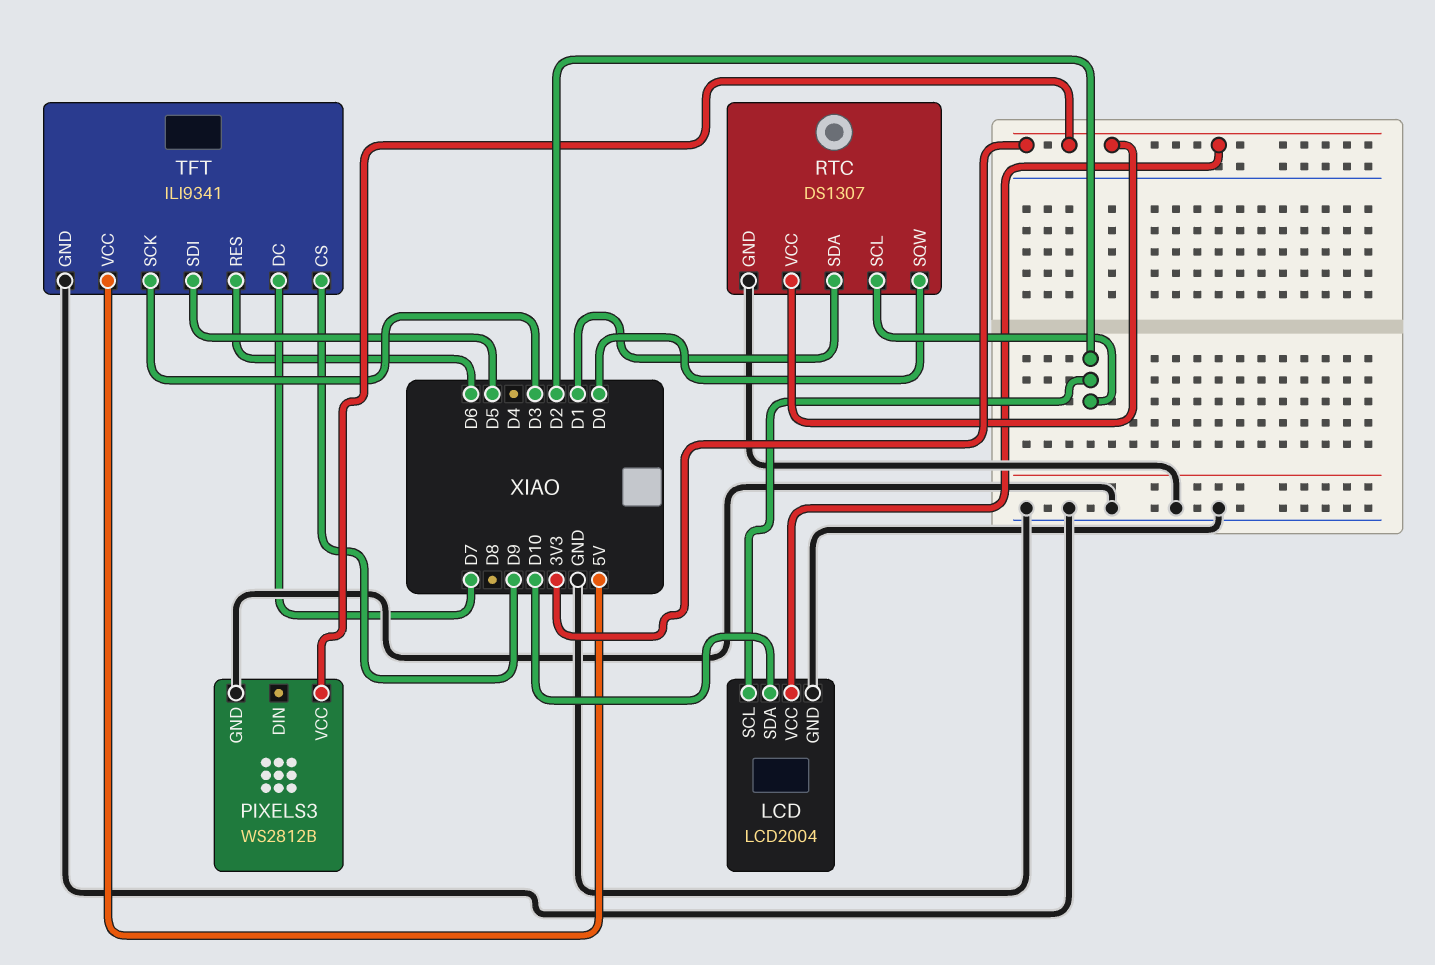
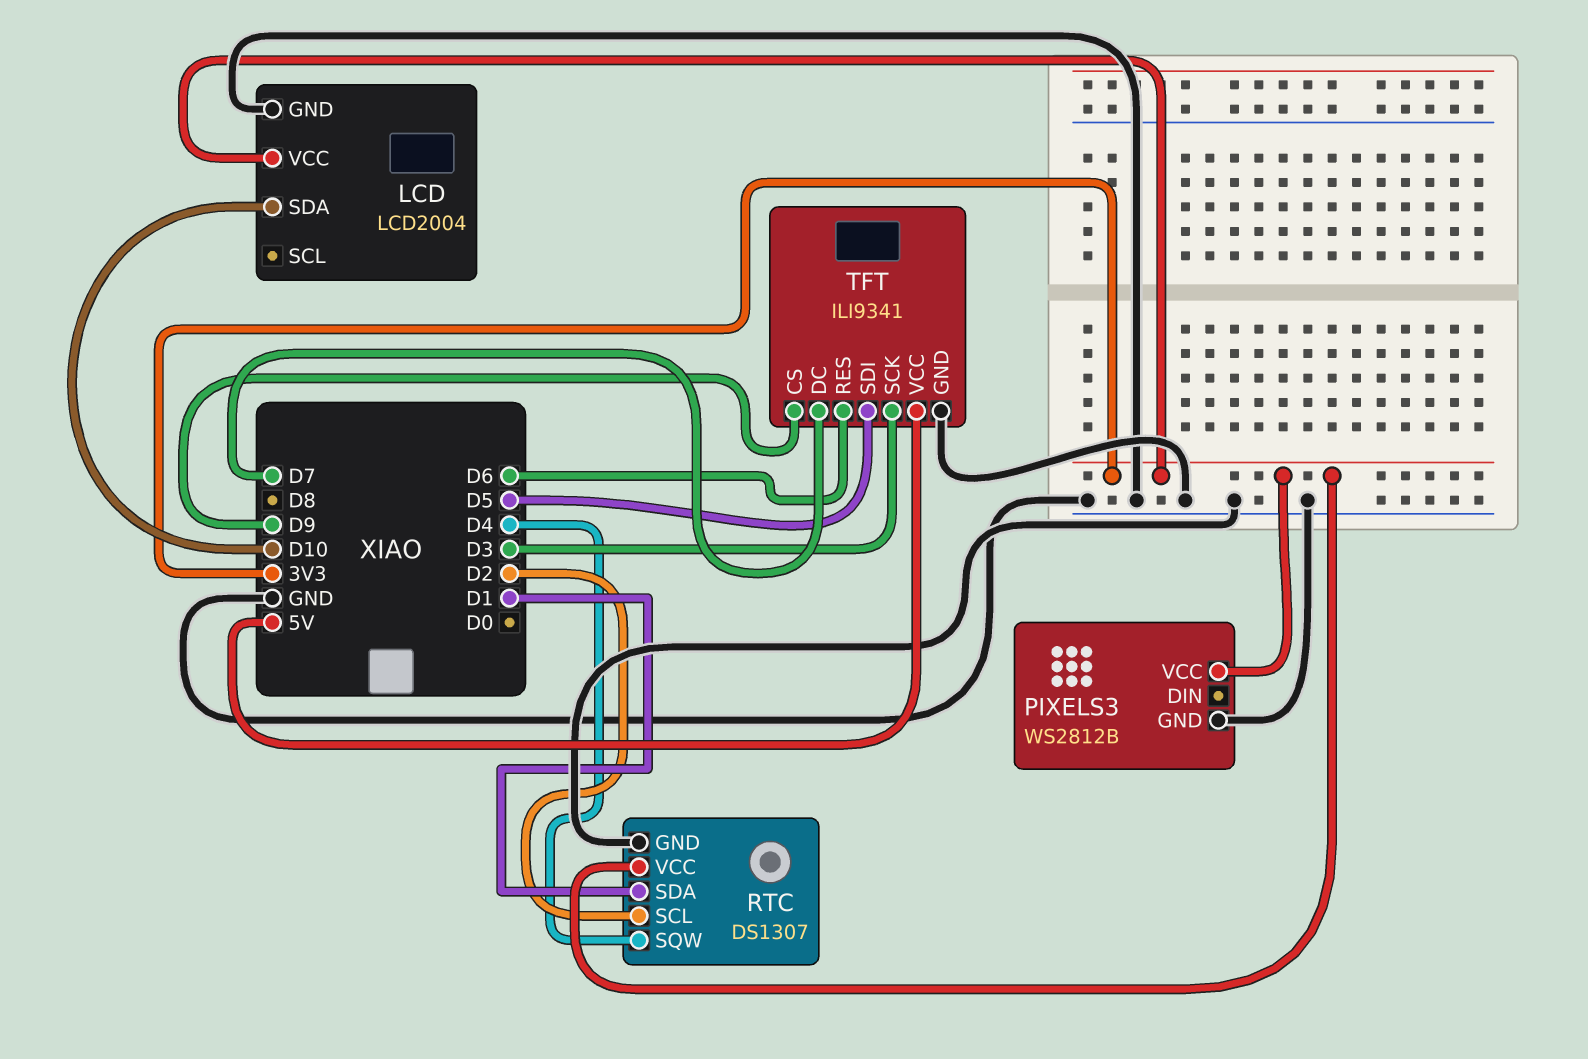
LCD pin SCL: D2 -> none
RTC pin SQW: D0 -> D4

